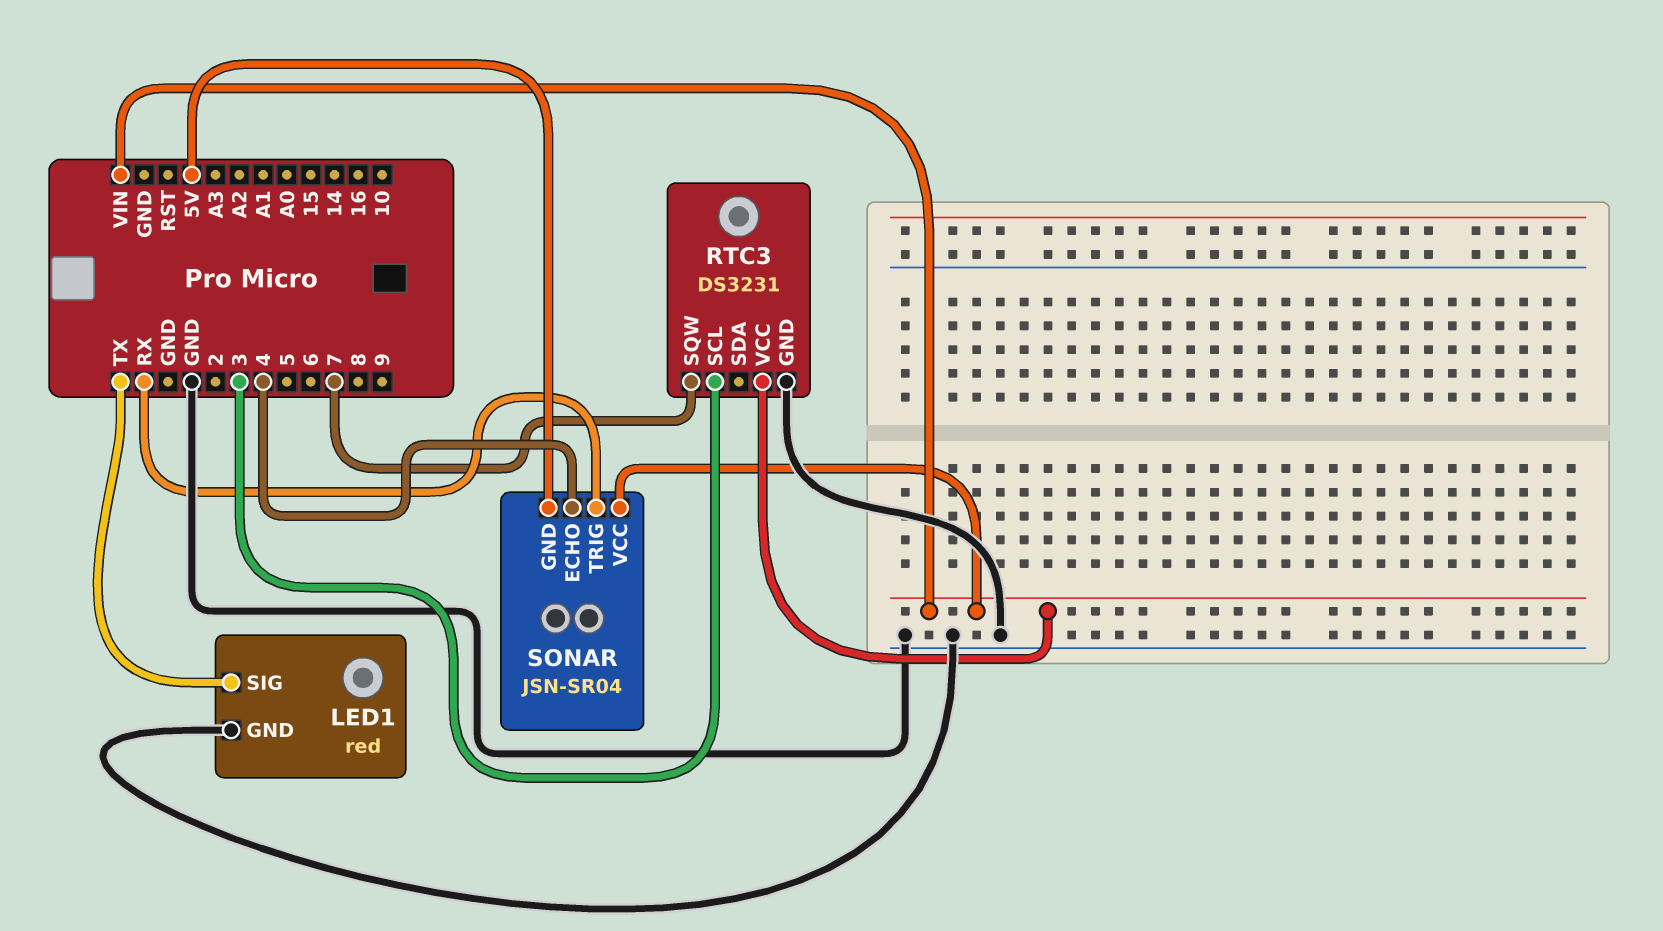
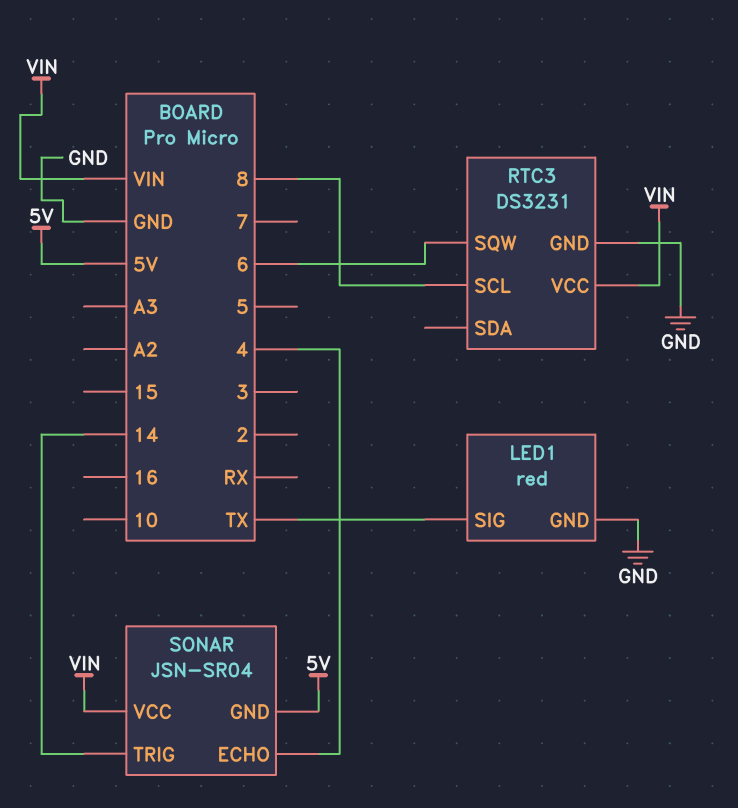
RTC3 pin SCL: 3 -> 8
RTC3 pin SQW: 7 -> 6
SONAR pin TRIG: RX -> 14

